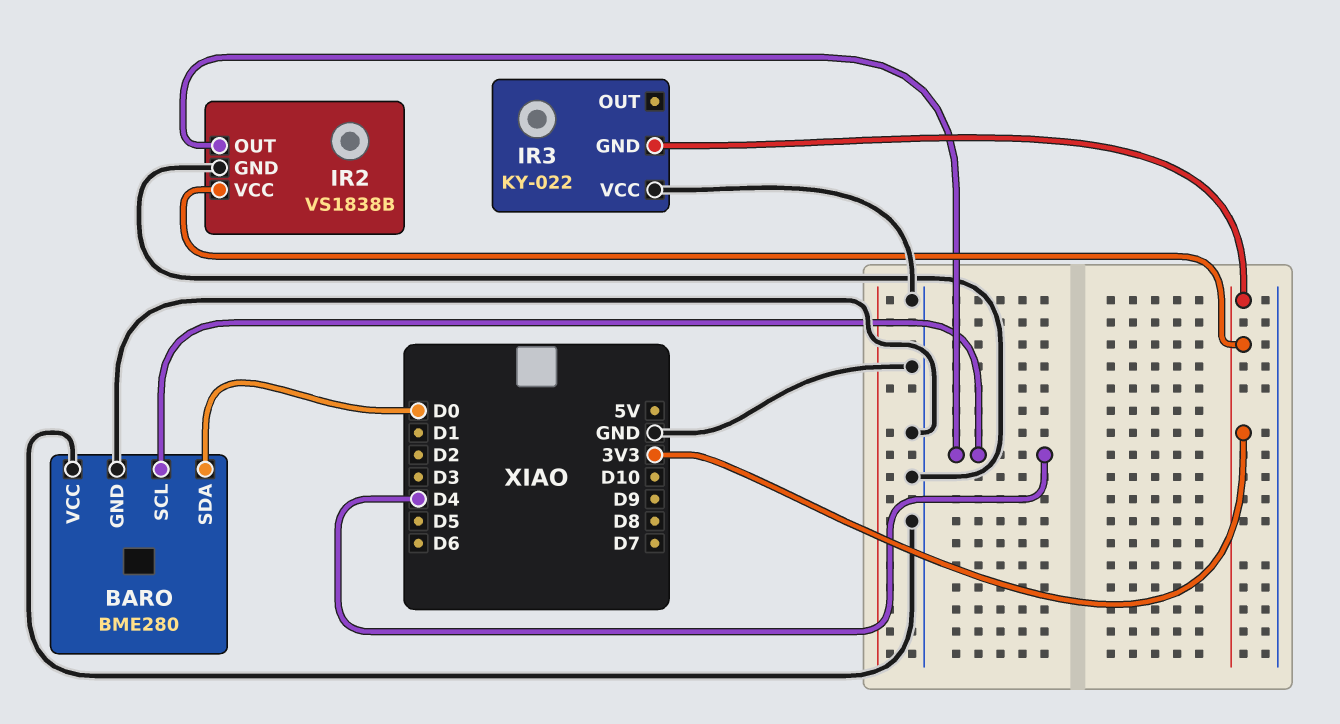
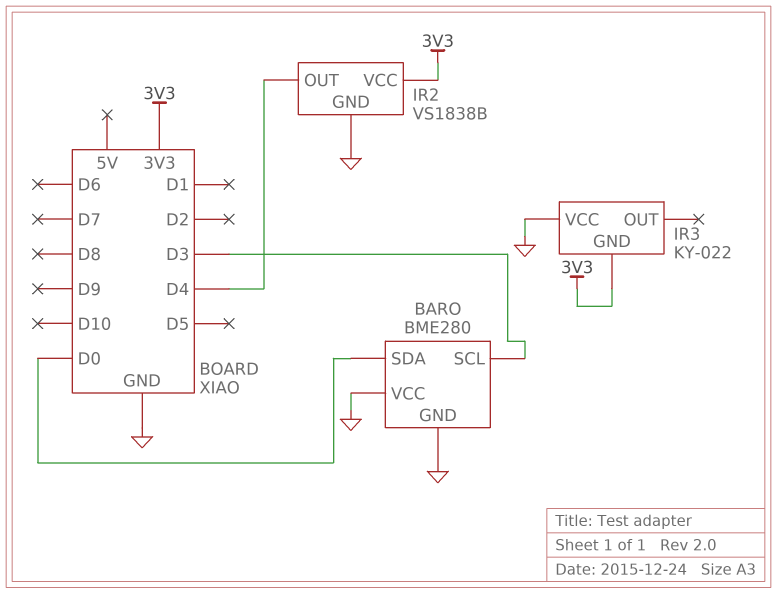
BARO pin SCL: D4 -> D3

